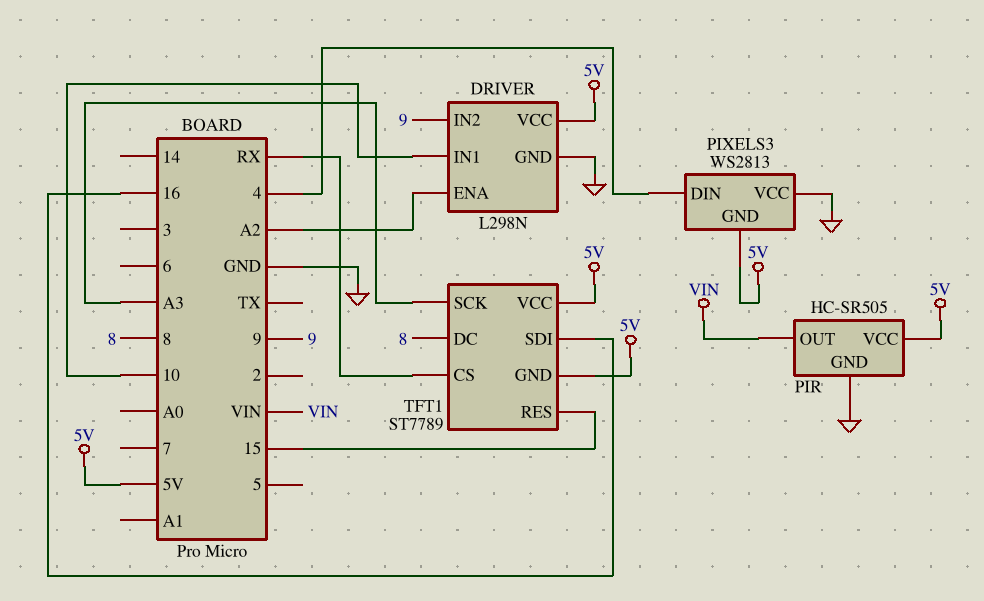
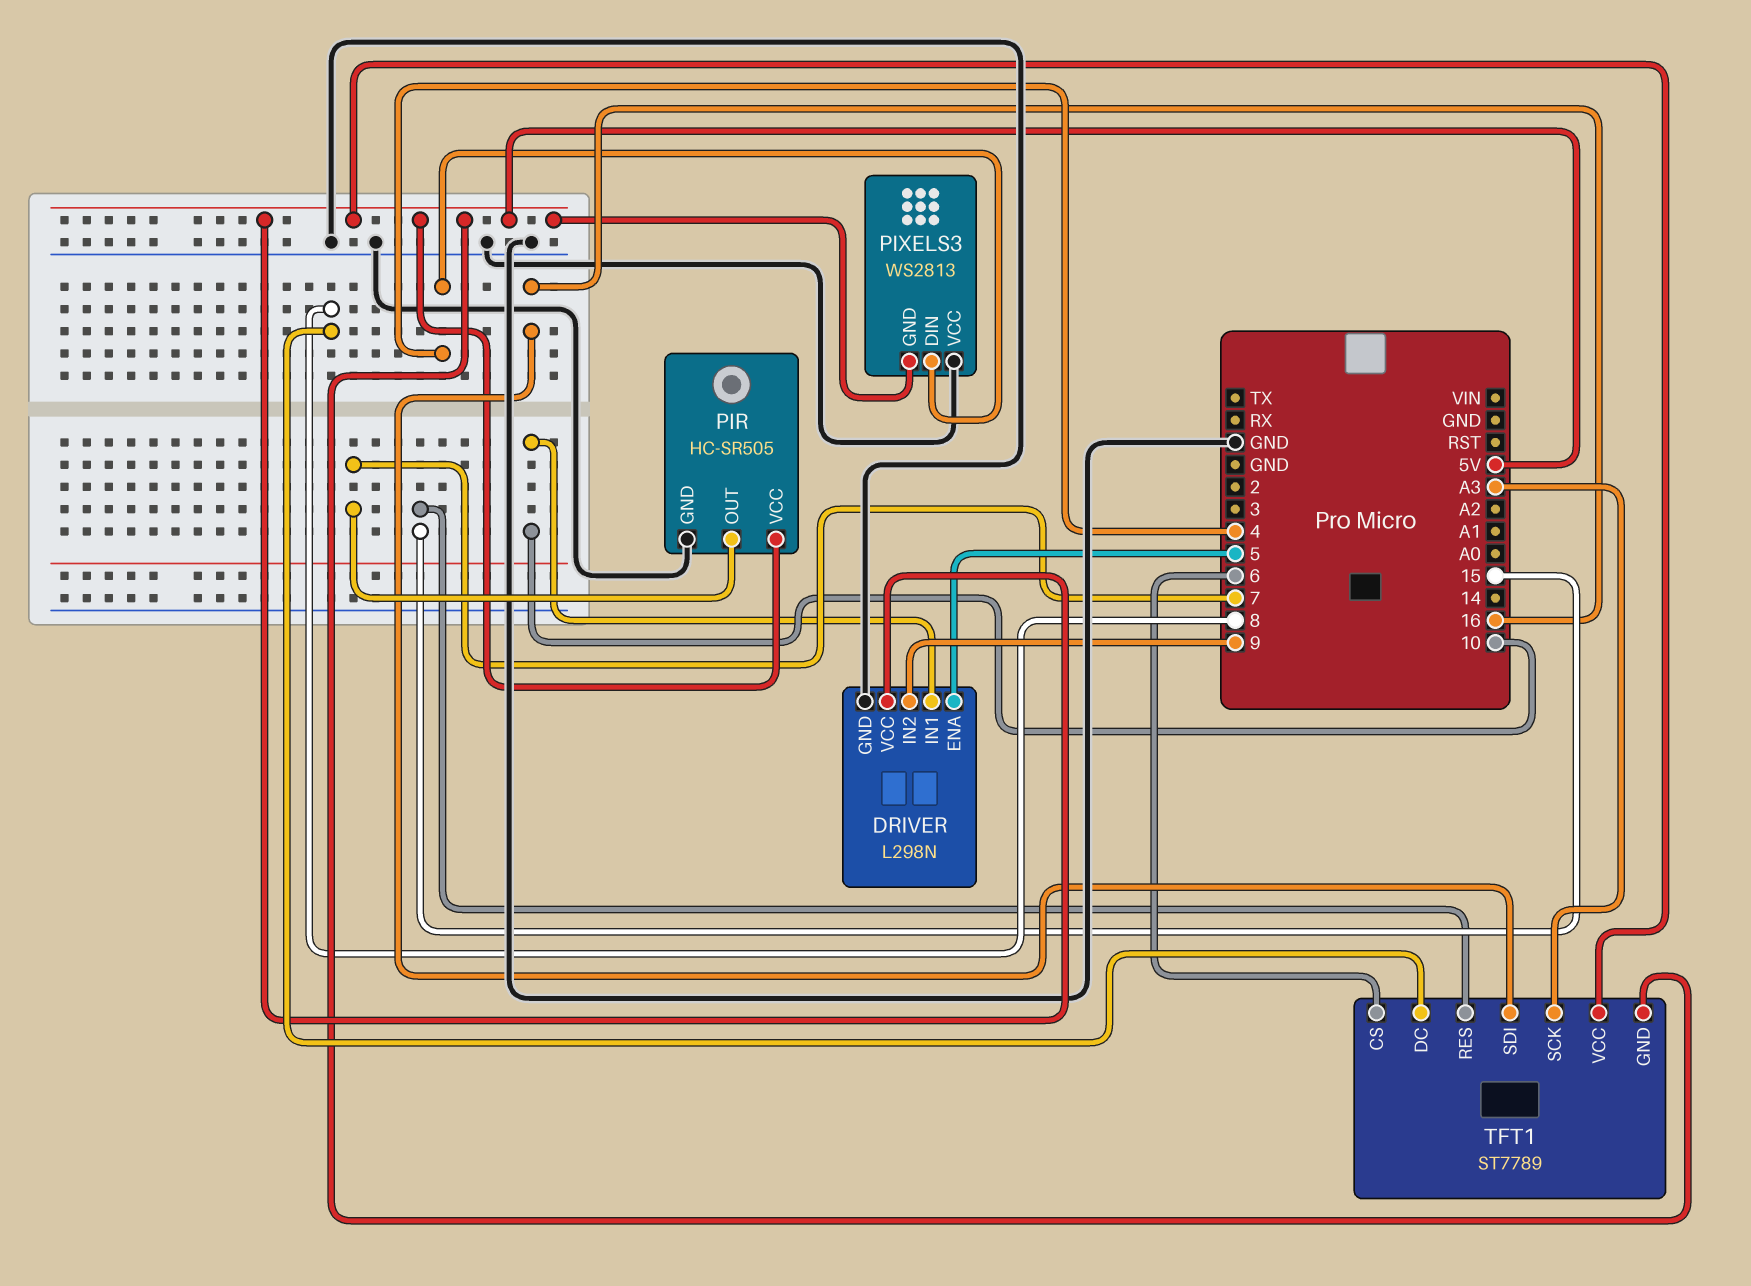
DRIVER pin ENA: A2 -> 5
PIR pin OUT: VIN -> 7
TFT1 pin CS: RX -> 6

